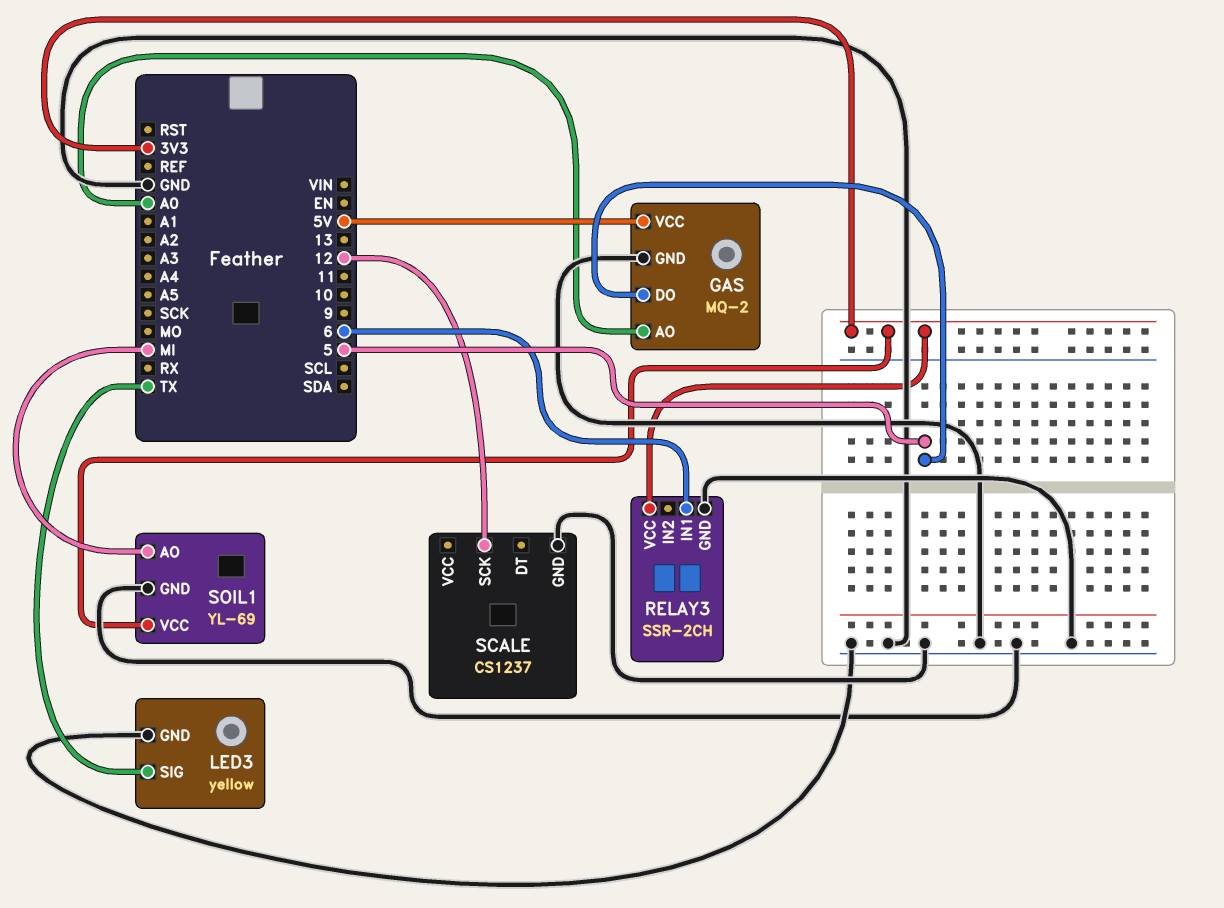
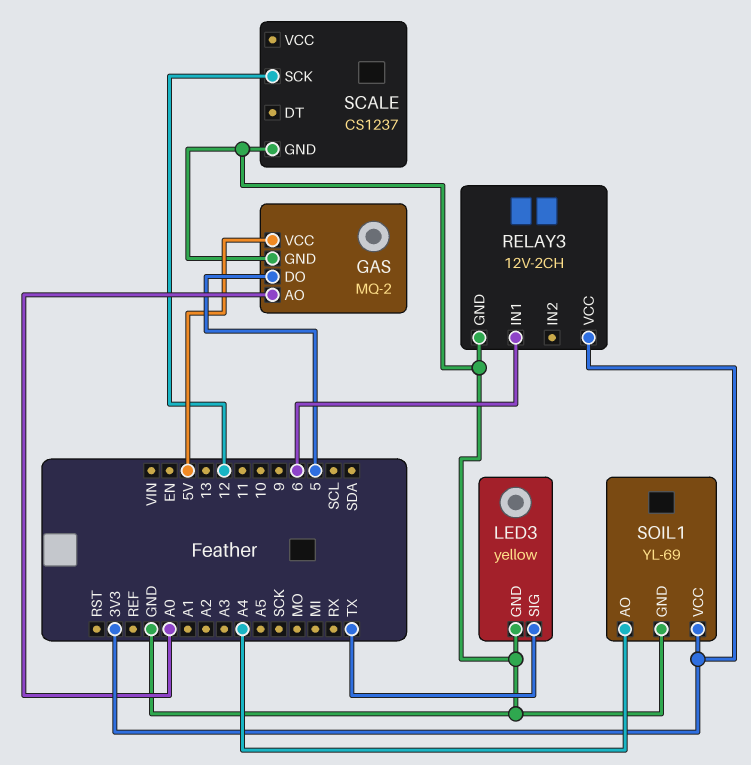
RELAY3: SSR-2CH -> 12V-2CH
SOIL1 pin AO: MI -> A4

